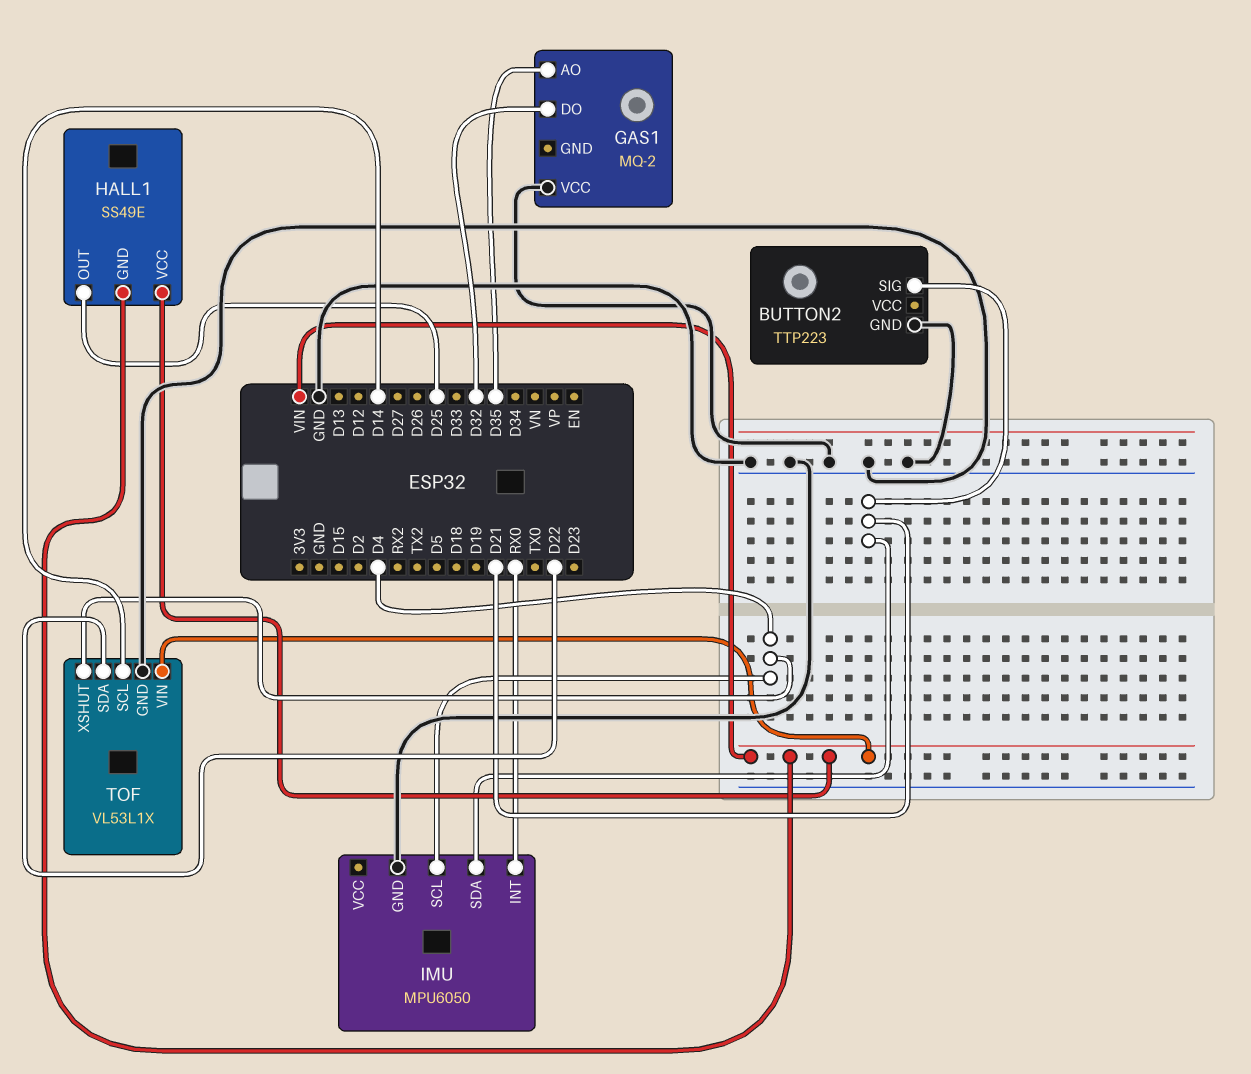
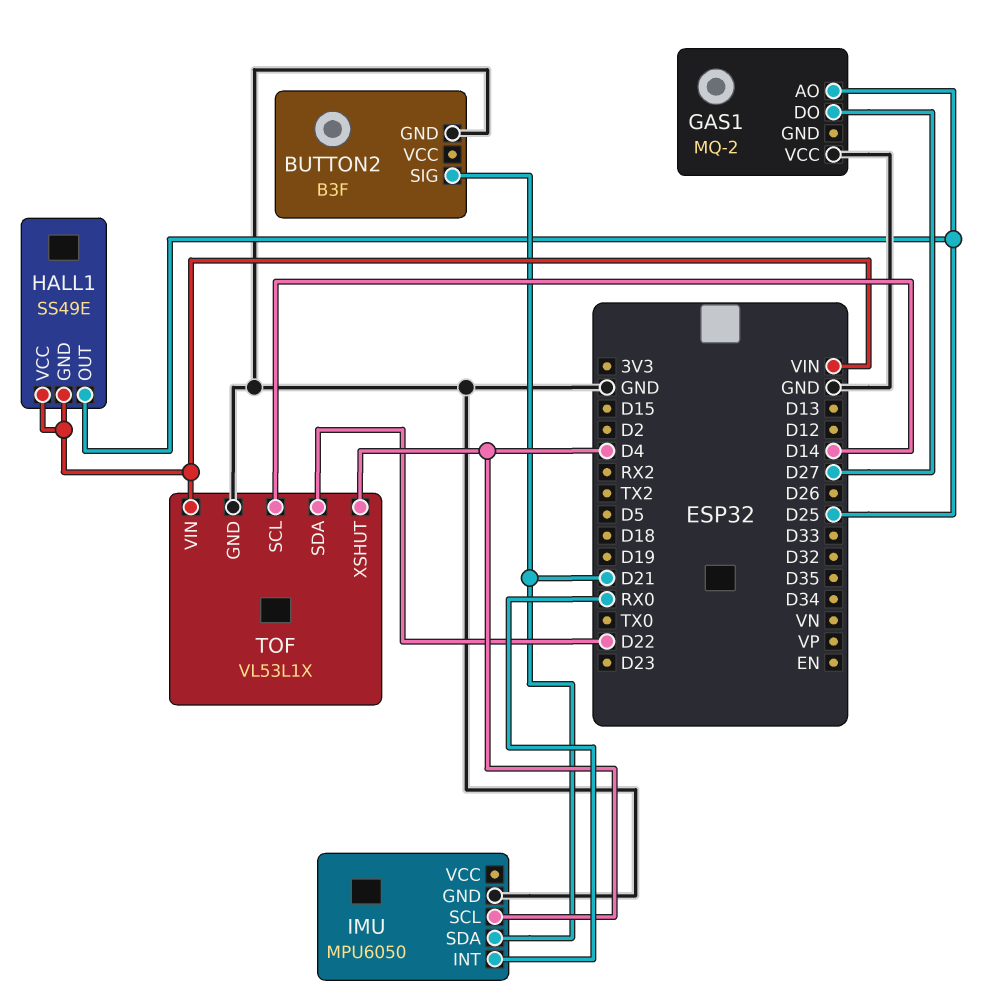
BUTTON2: TTP223 -> B3F
GAS1 pin AO: D35 -> D25
GAS1 pin DO: D32 -> D27

